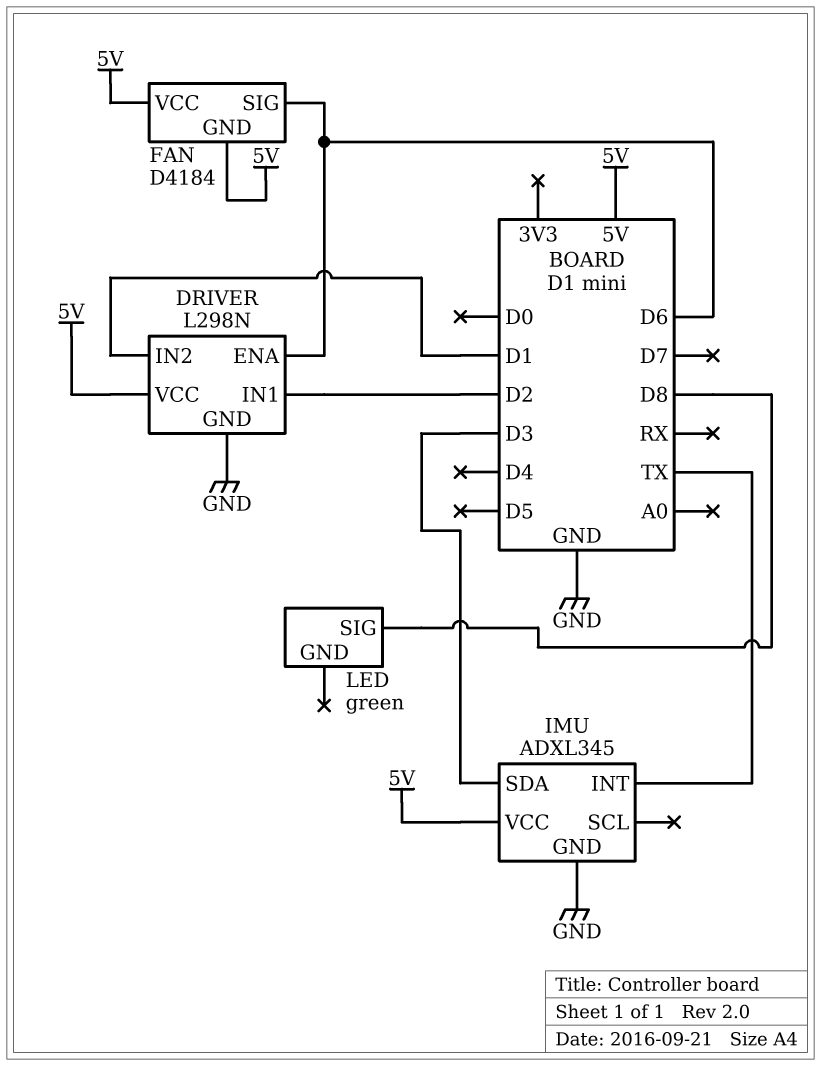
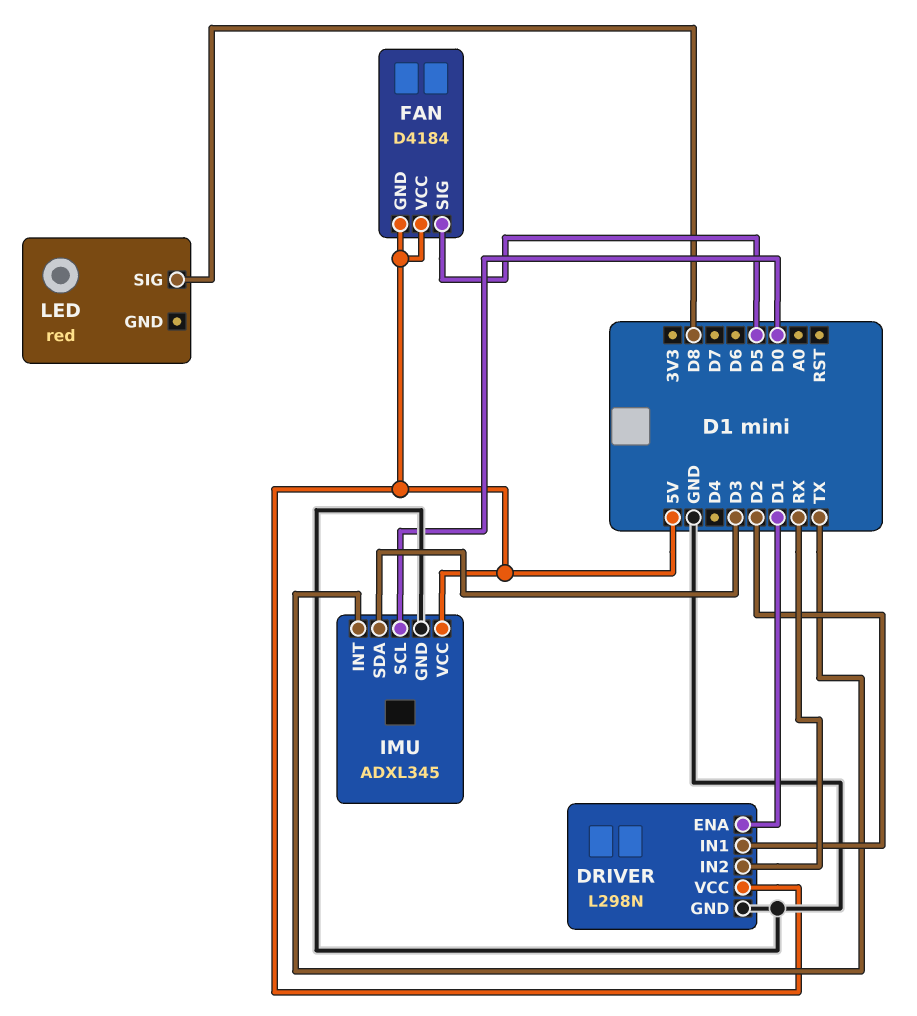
DRIVER pin ENA: D6 -> D1
DRIVER pin IN2: D1 -> RX
FAN pin SIG: D6 -> D5
IMU pin SCL: none -> D0
LED: green -> red

